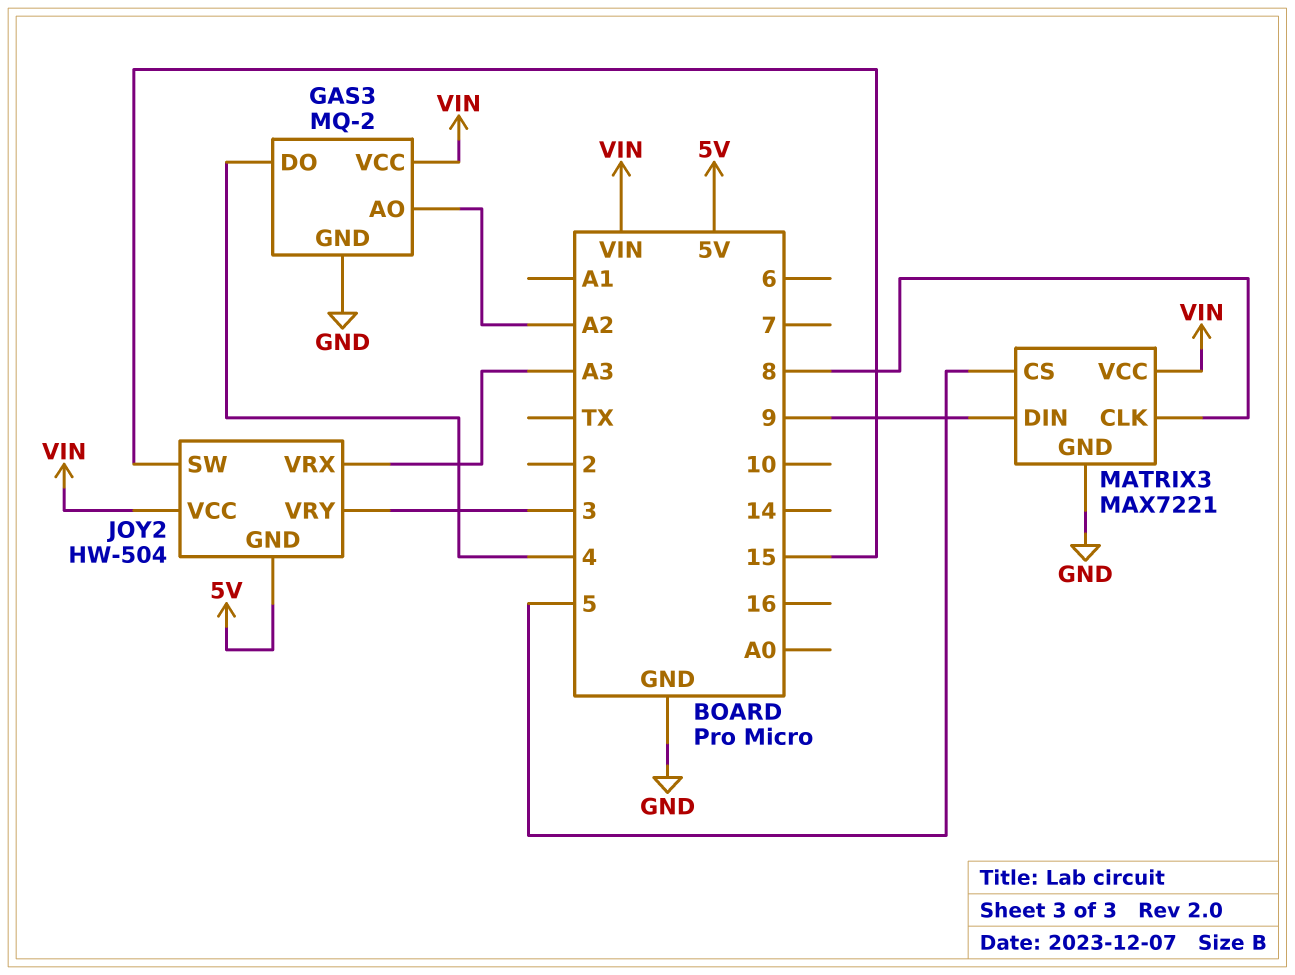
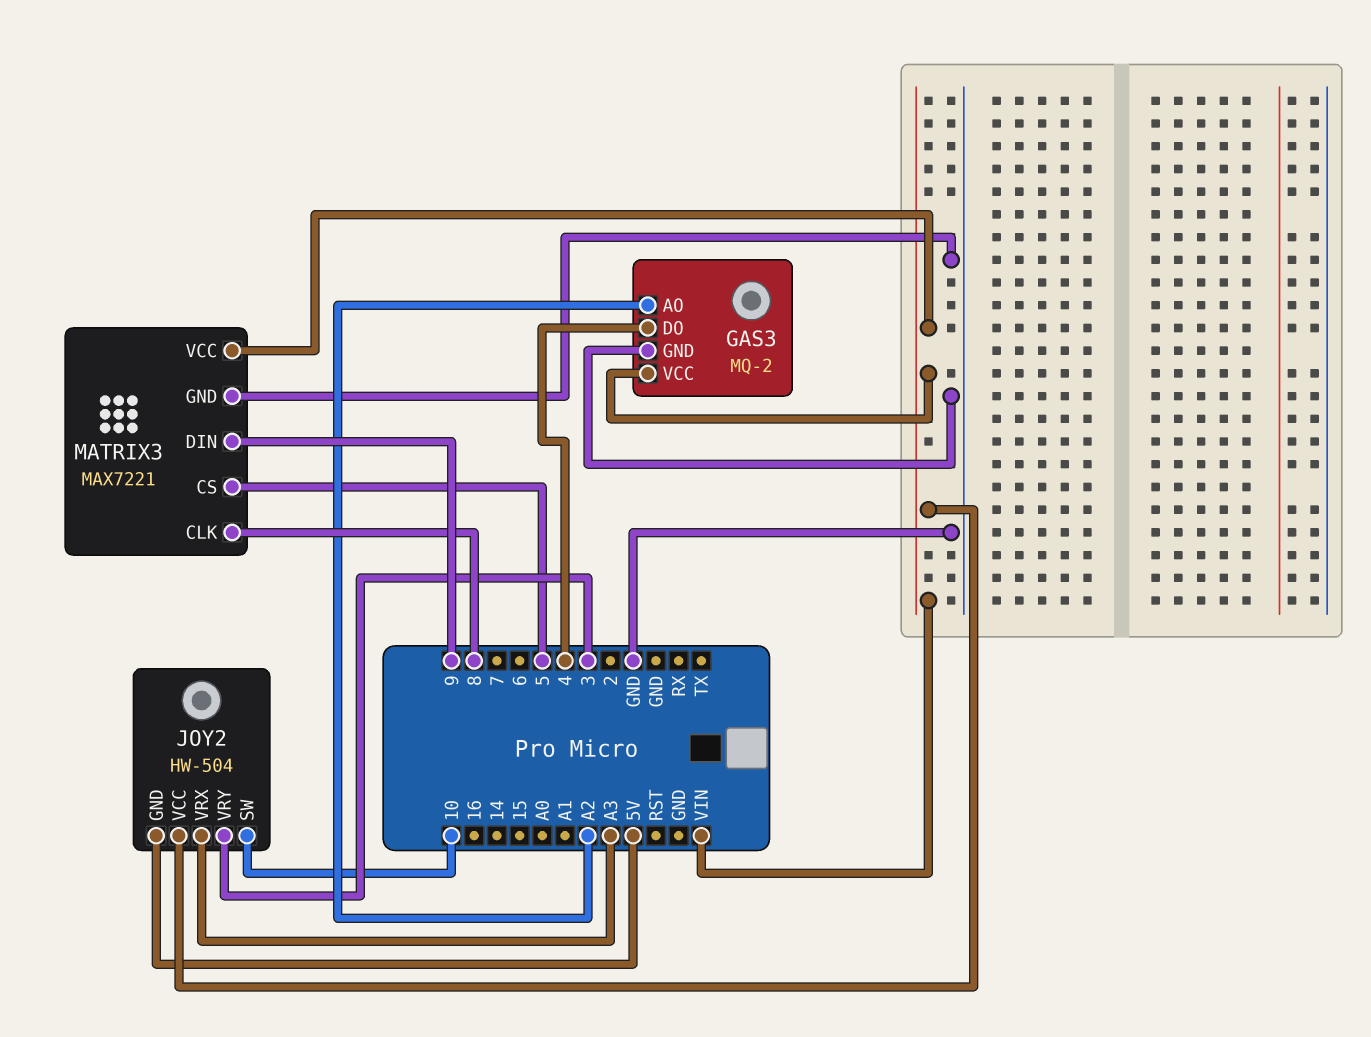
JOY2 pin SW: 15 -> 10

